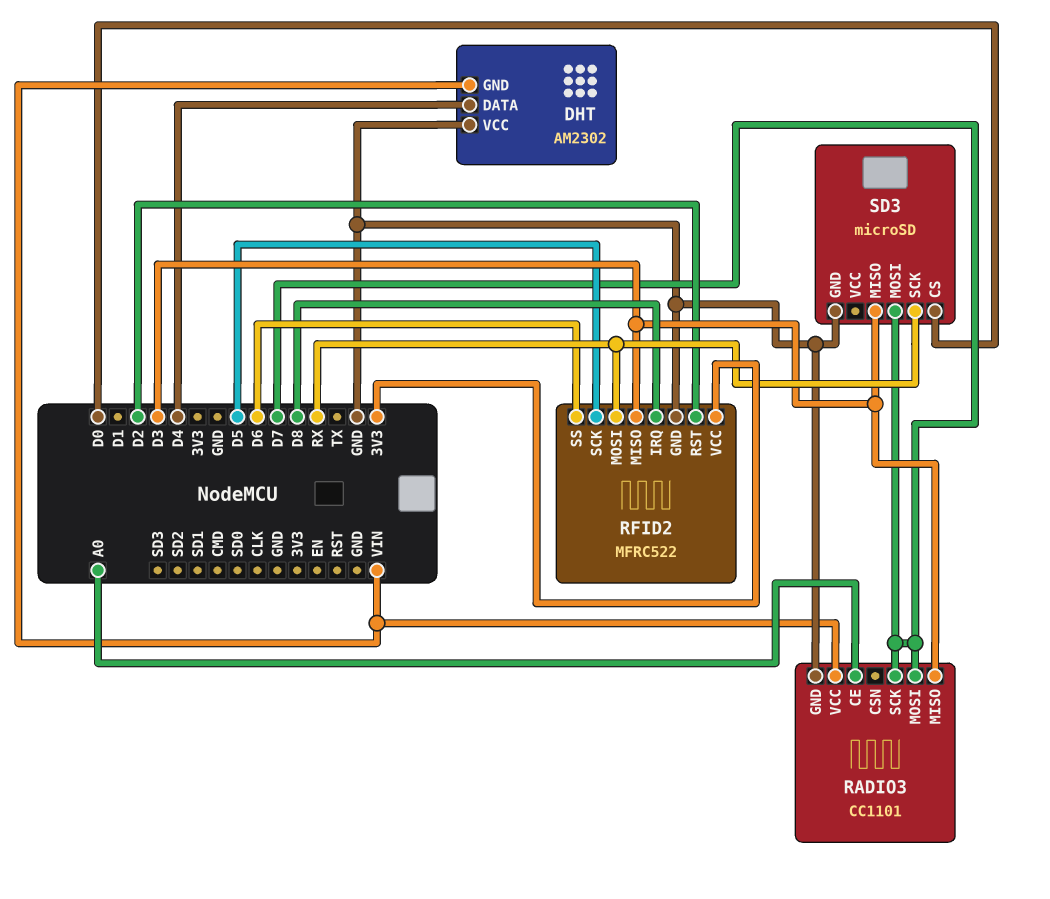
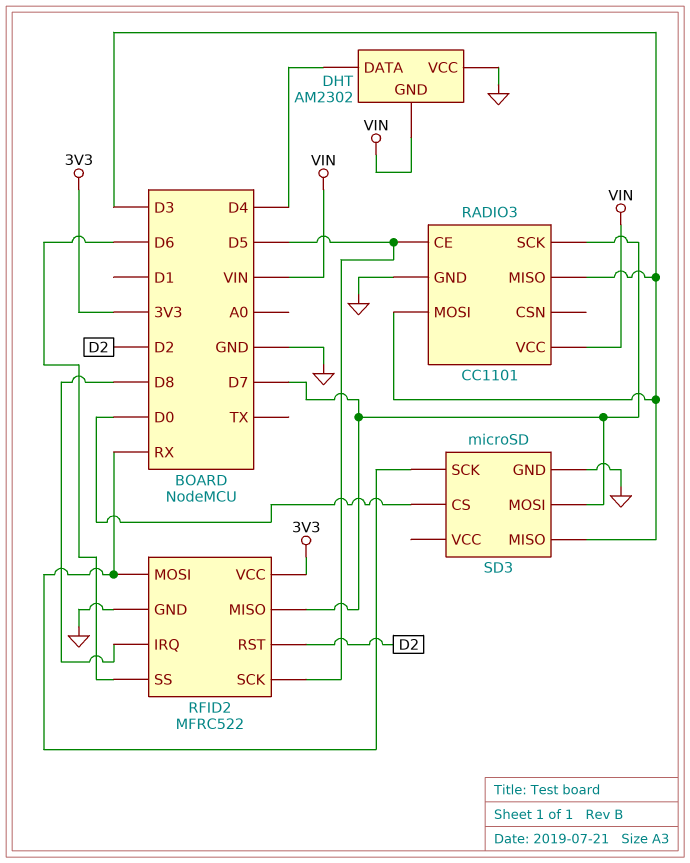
RADIO3 pin CE: A0 -> D5
RADIO3 pin MOSI: D7 -> D3
RFID2 pin MISO: D3 -> D7

